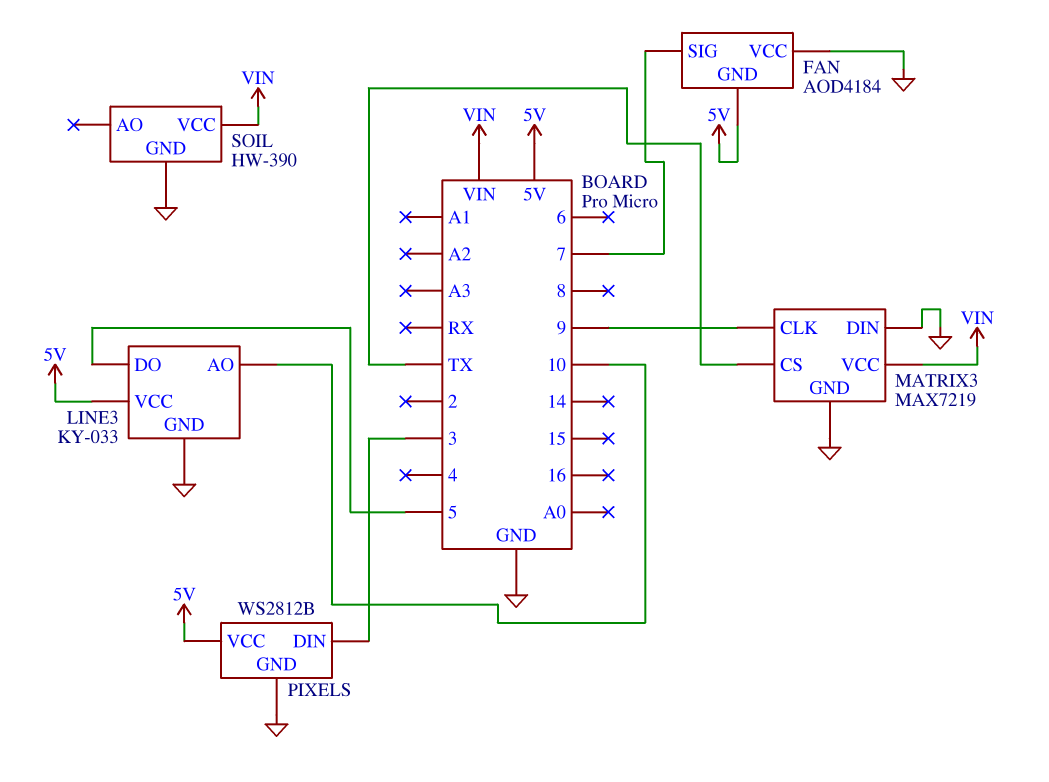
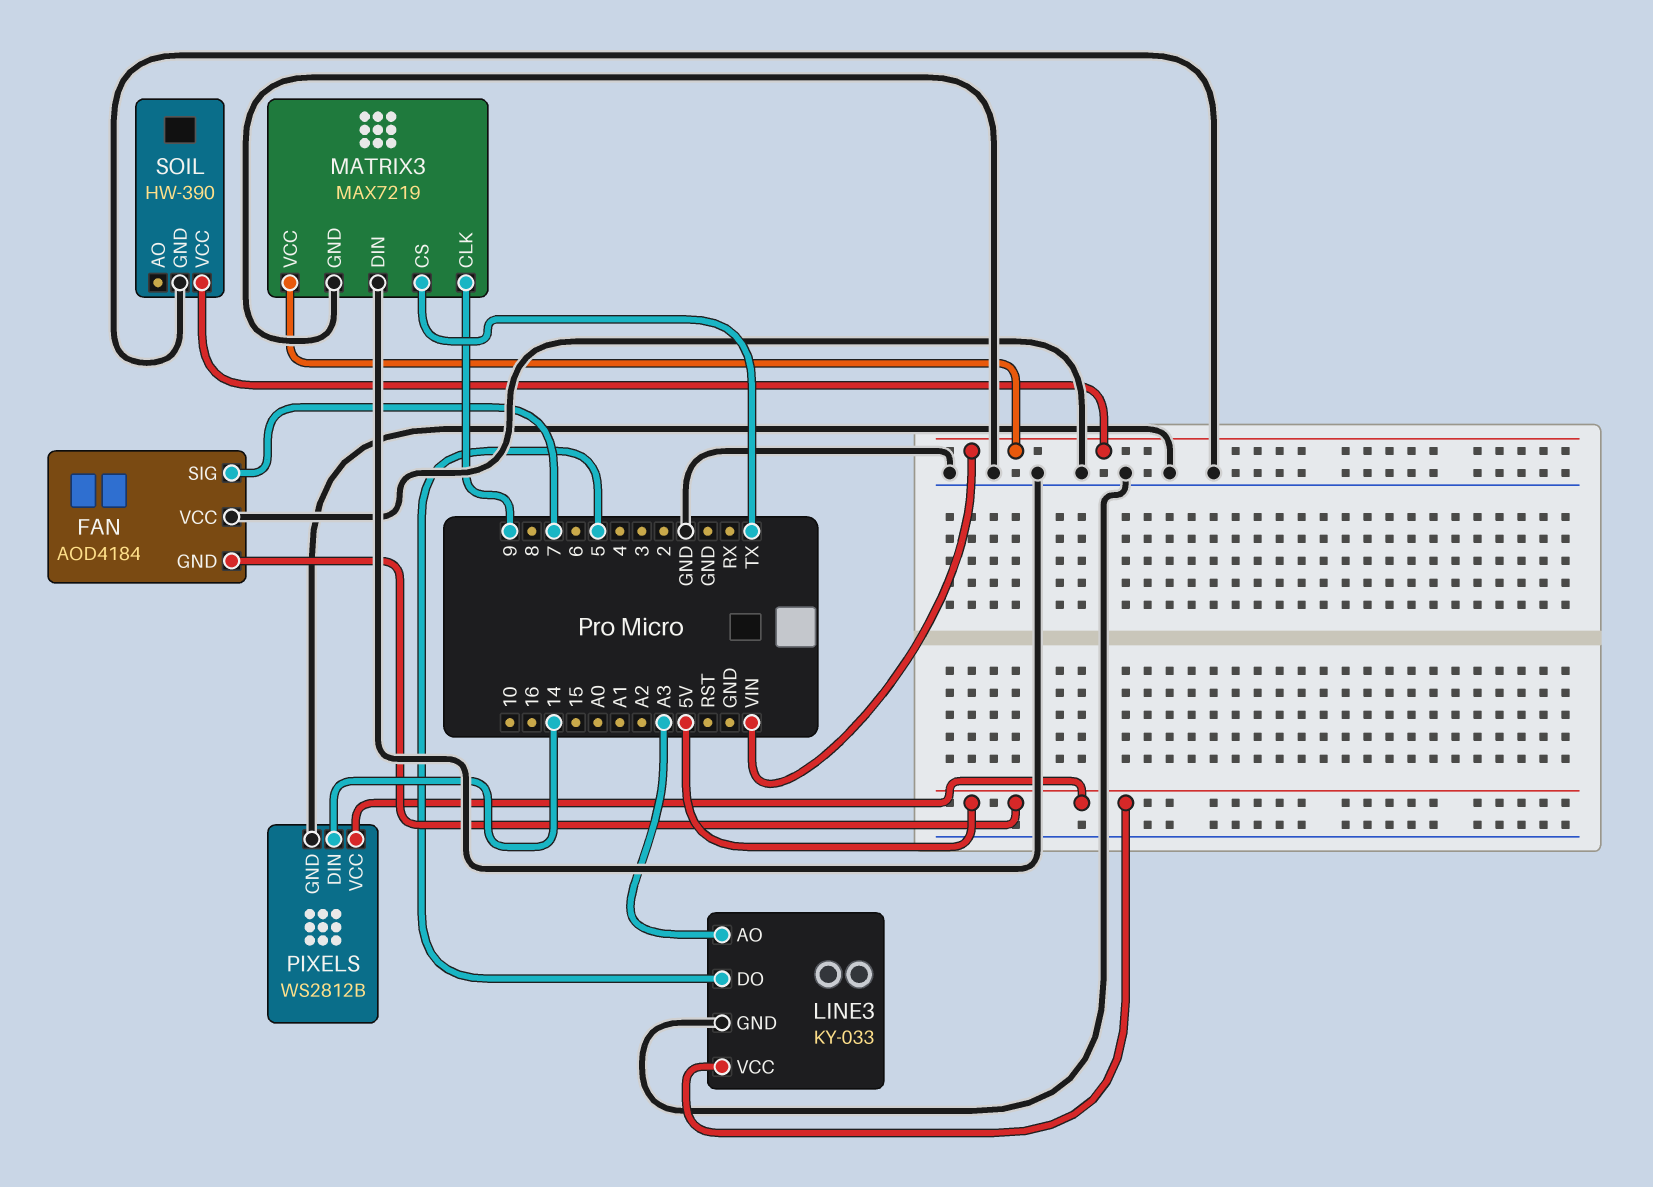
LINE3 pin AO: 10 -> A3
PIXELS pin DIN: 3 -> 14

